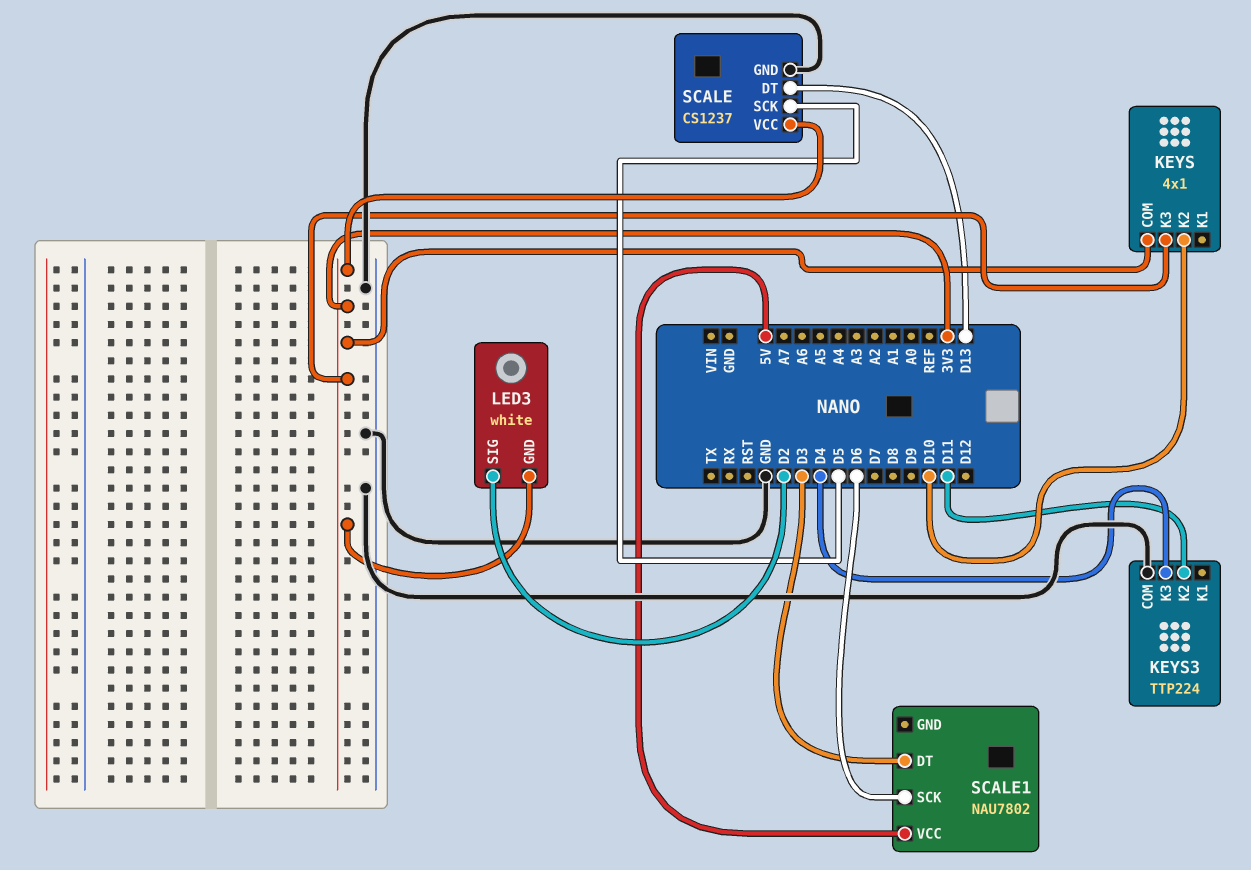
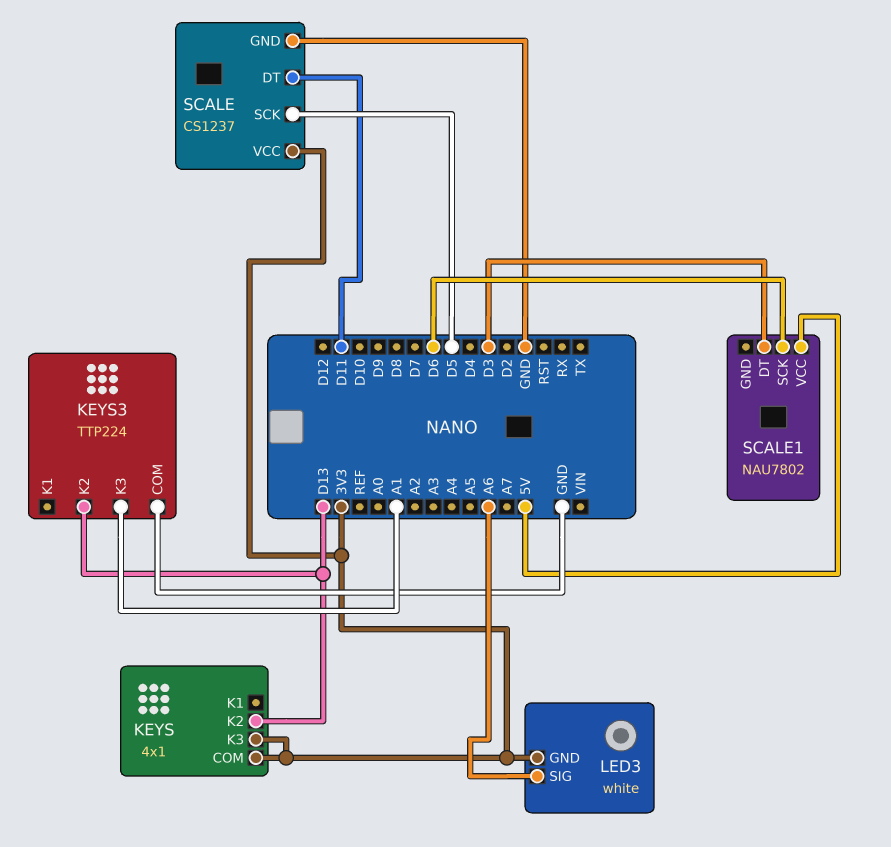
KEYS pin K2: D10 -> D13
KEYS3 pin K2: D11 -> D13
KEYS3 pin K3: D4 -> A1
LED3 pin SIG: D2 -> A6
SCALE pin DT: D13 -> D11

